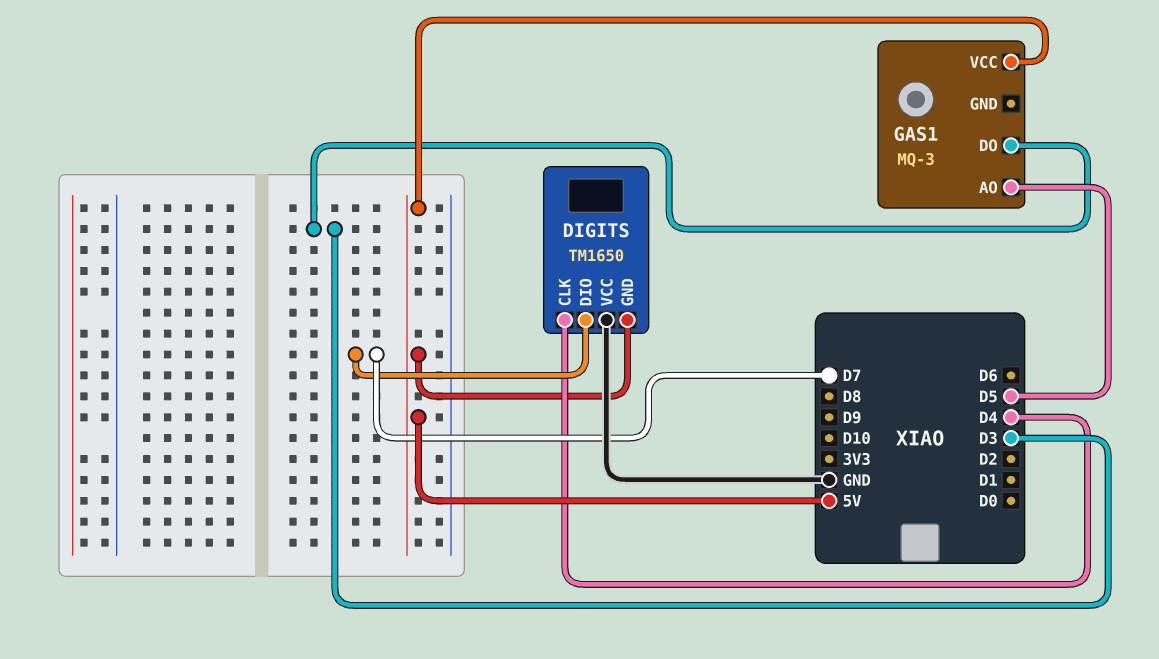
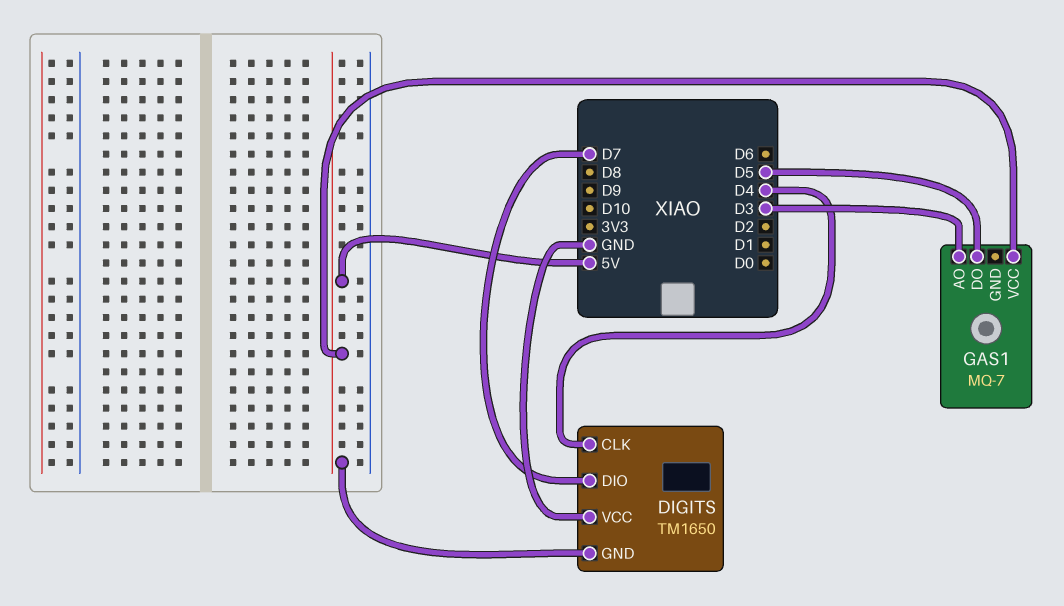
GAS1: MQ-3 -> MQ-7
GAS1 pin AO: D5 -> D3
GAS1 pin DO: D3 -> D5

